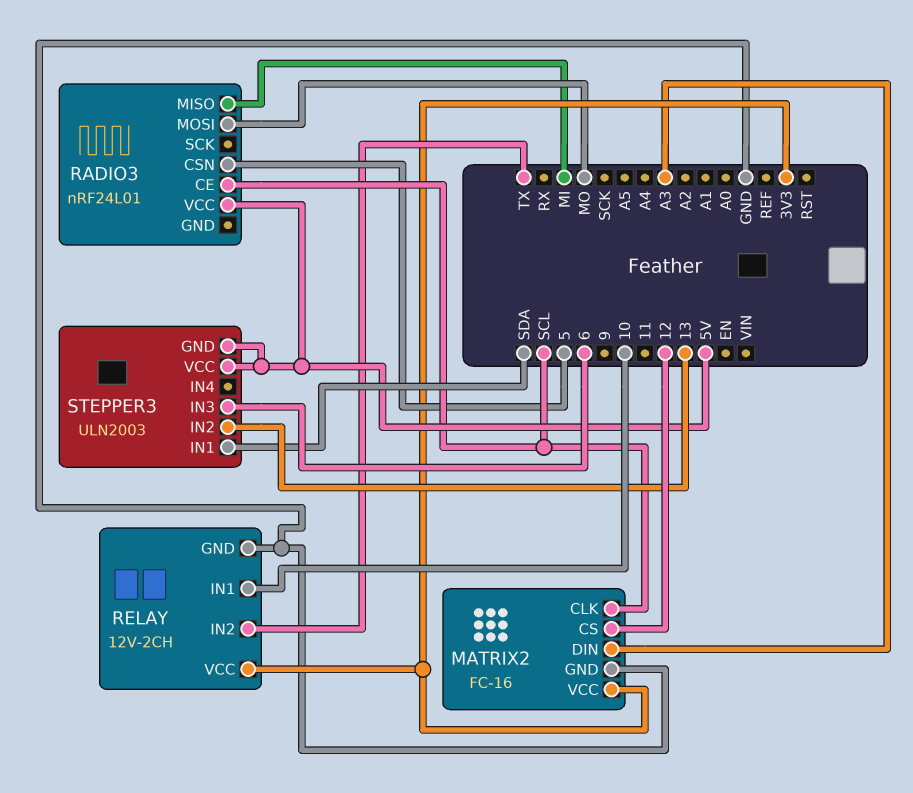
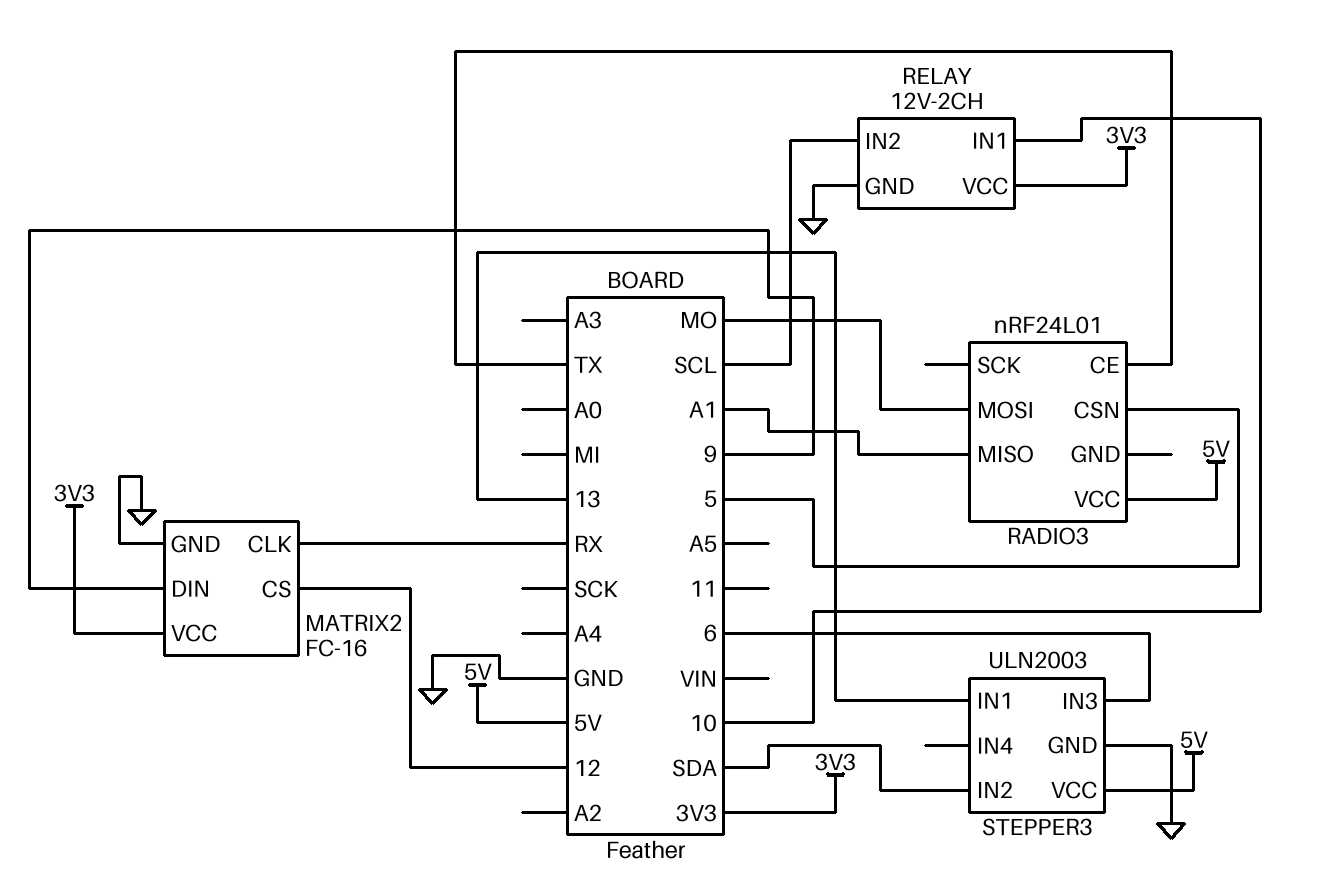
MATRIX2 pin CLK: SCL -> RX
MATRIX2 pin DIN: A3 -> 9
RADIO3 pin CE: SCL -> TX
RADIO3 pin MISO: MI -> A1
RELAY pin IN2: TX -> SCL
STEPPER3 pin GND: 5V -> GND
STEPPER3 pin IN1: SDA -> 13
STEPPER3 pin IN2: 13 -> SDA

